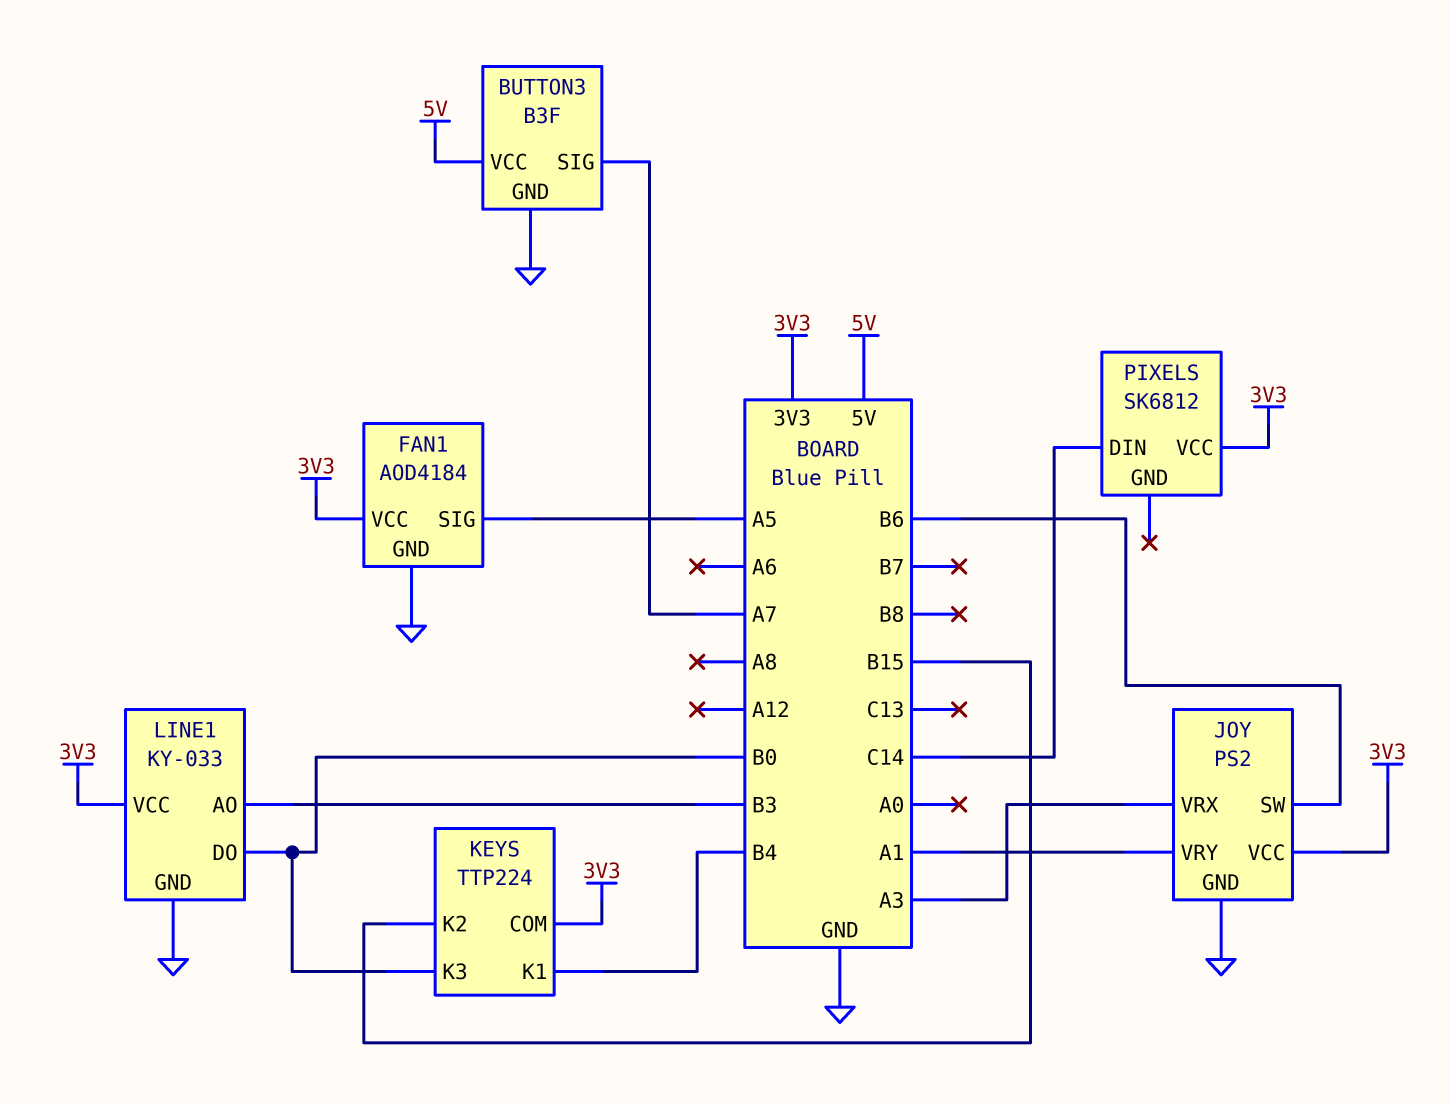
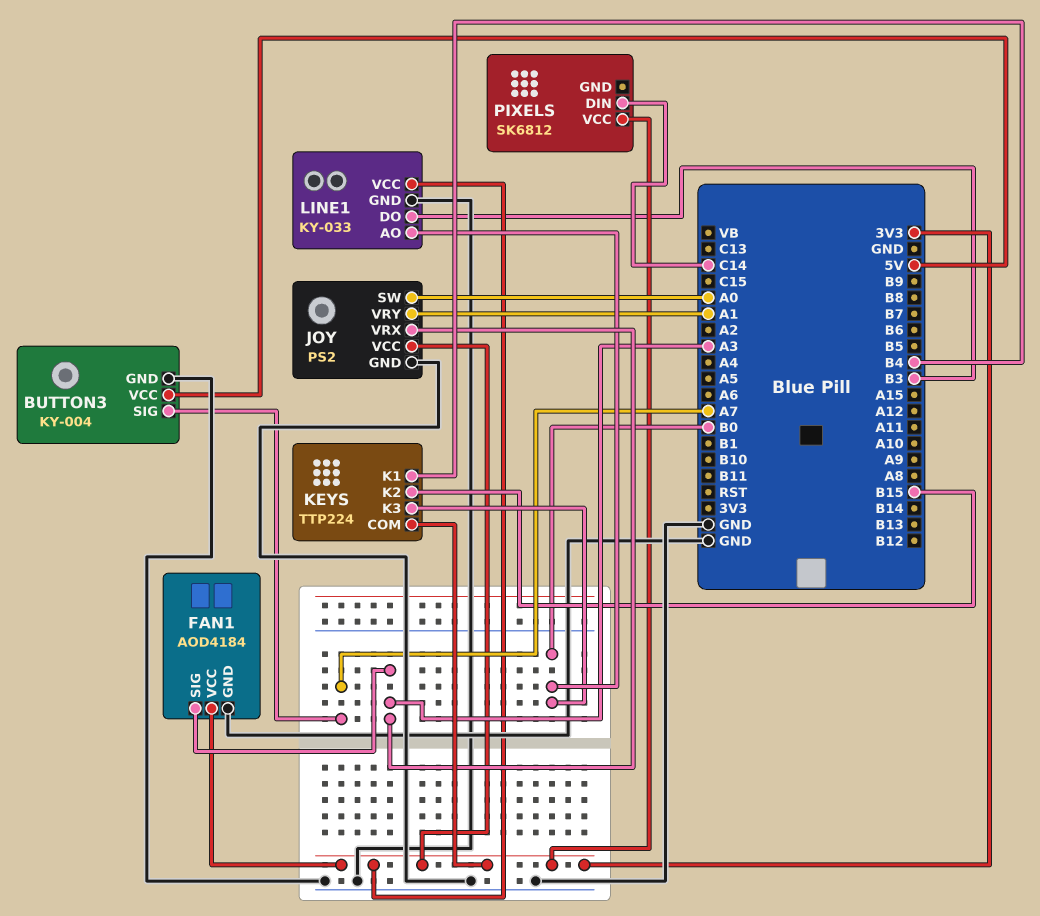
BUTTON3: B3F -> KY-004
FAN1 pin SIG: A5 -> A3
JOY pin SW: B6 -> A0
LINE1 pin AO: B3 -> B0
LINE1 pin DO: B0 -> B3

